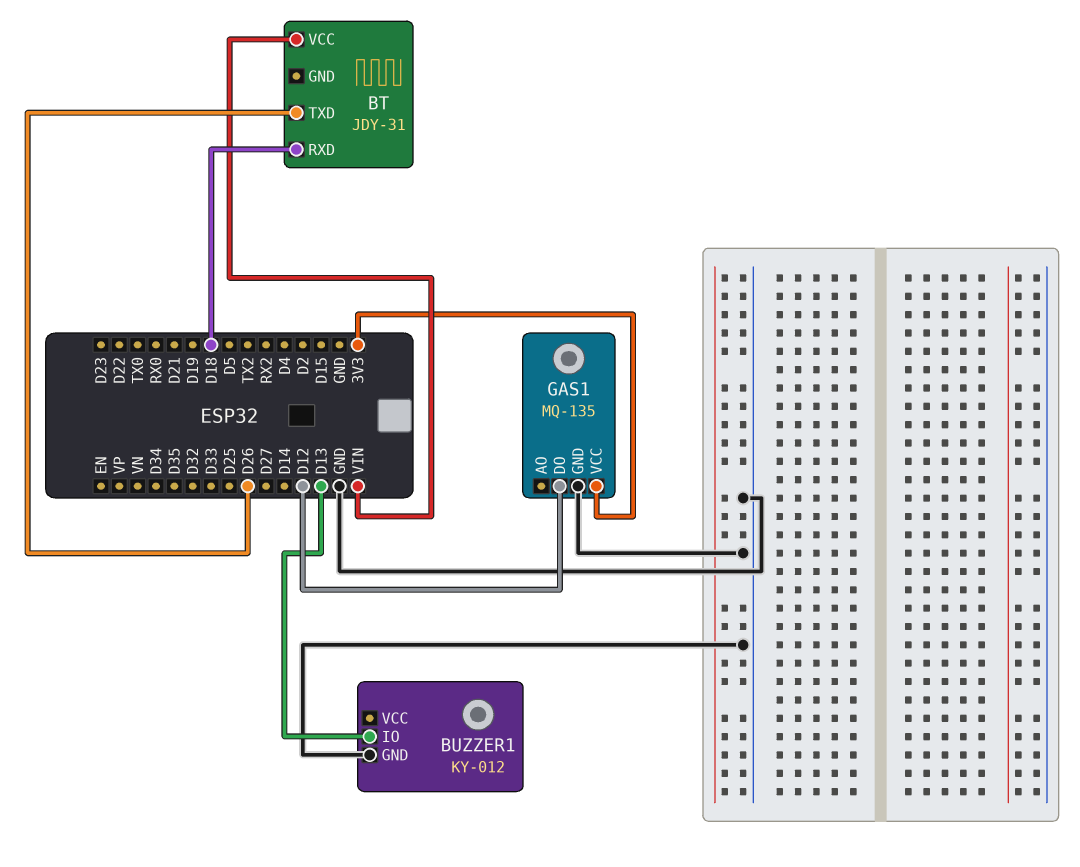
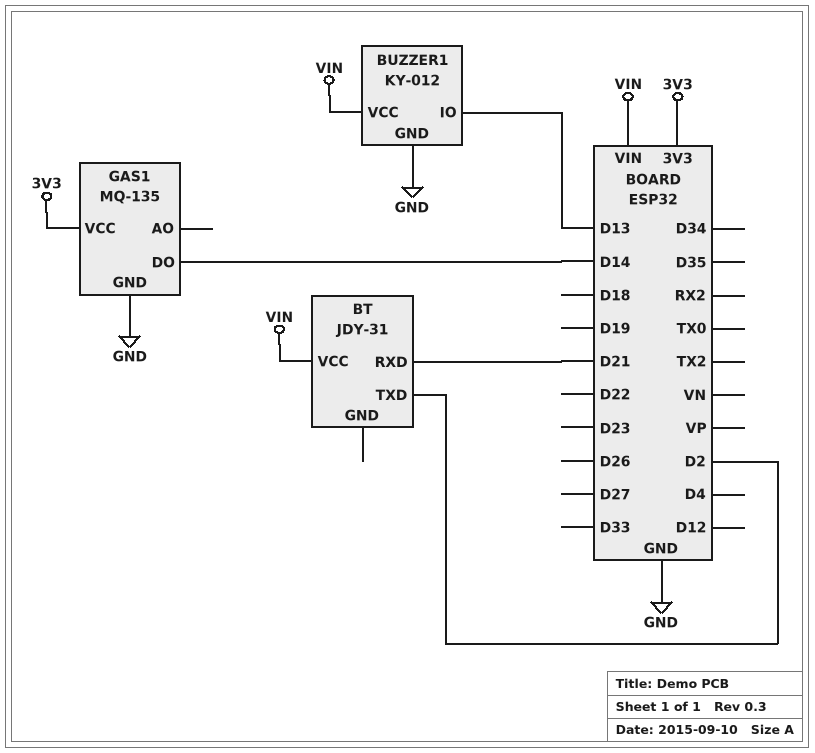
BT pin RXD: D18 -> D21
BT pin TXD: D26 -> D2
BUZZER1 pin VCC: none -> VIN
GAS1 pin DO: D12 -> D14

